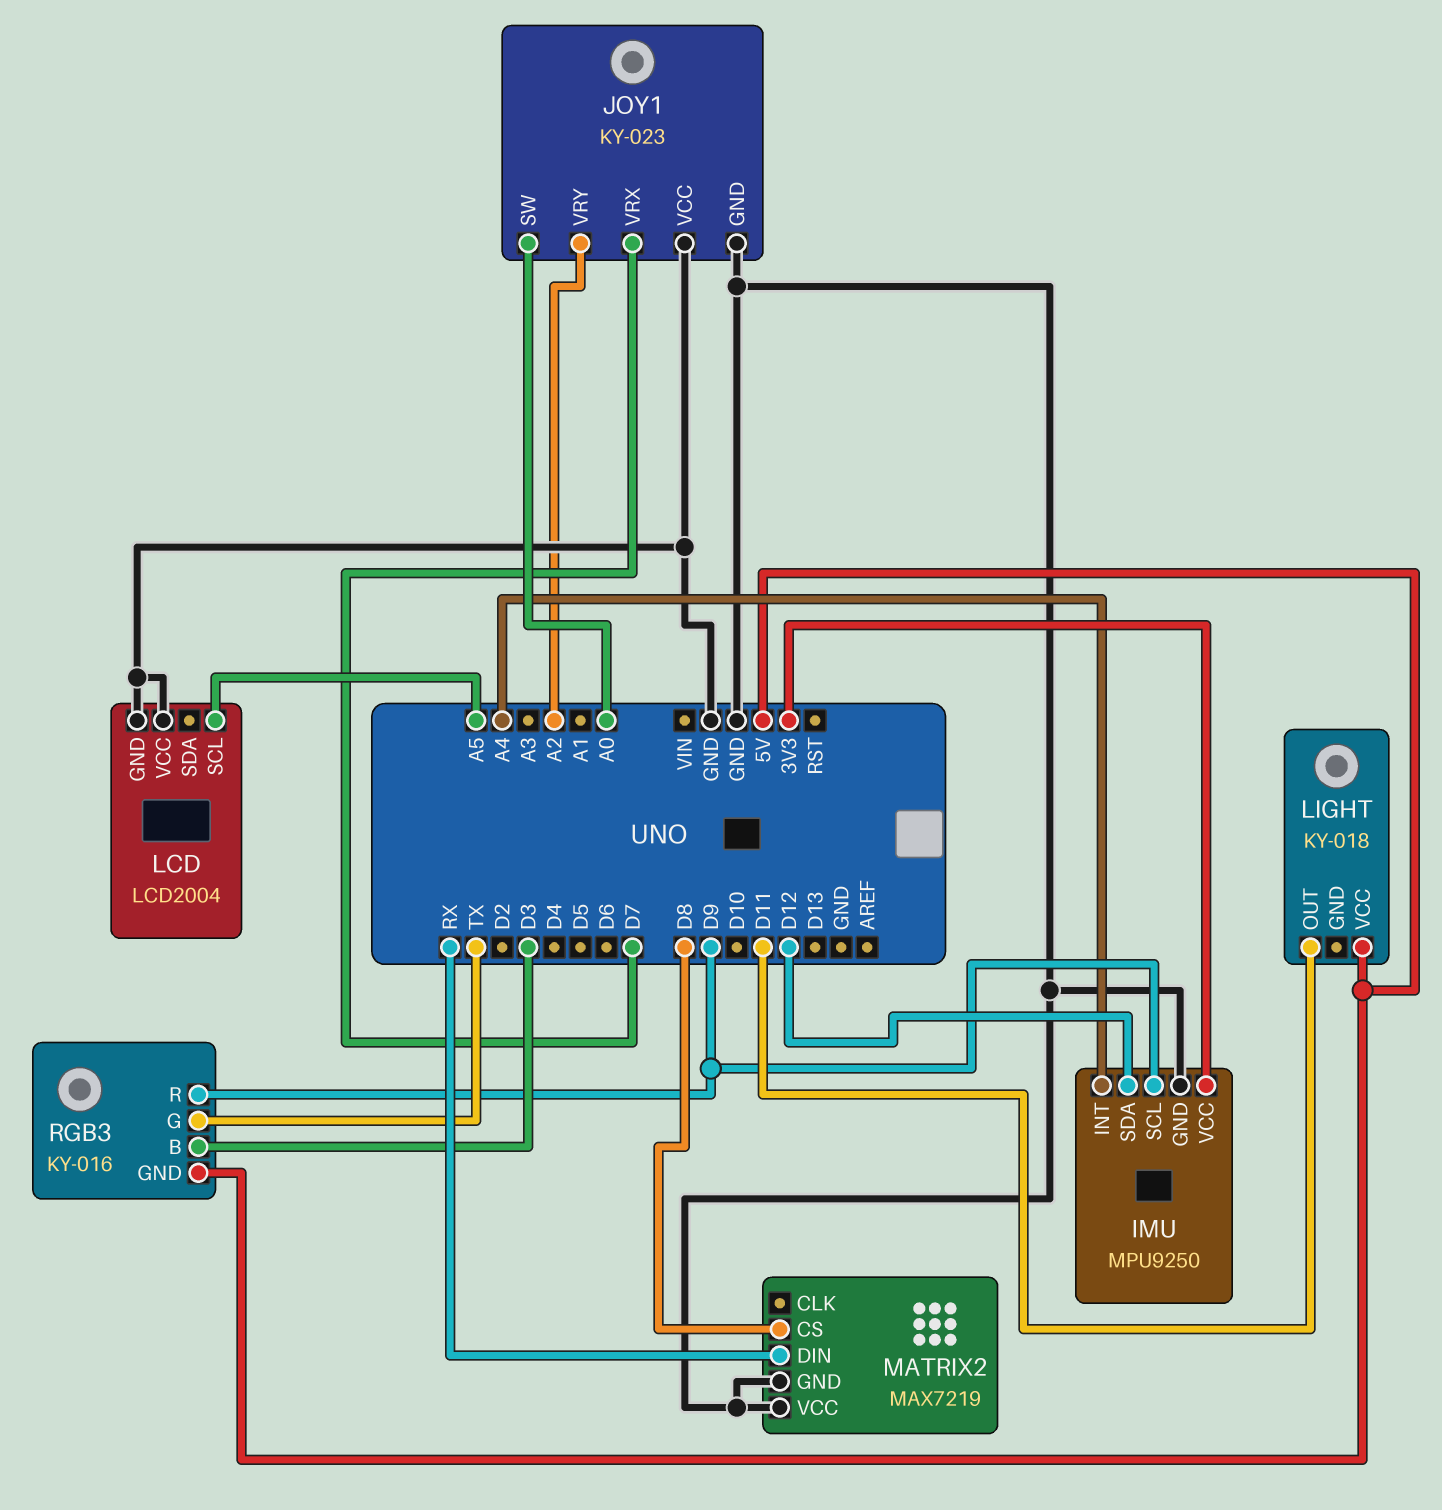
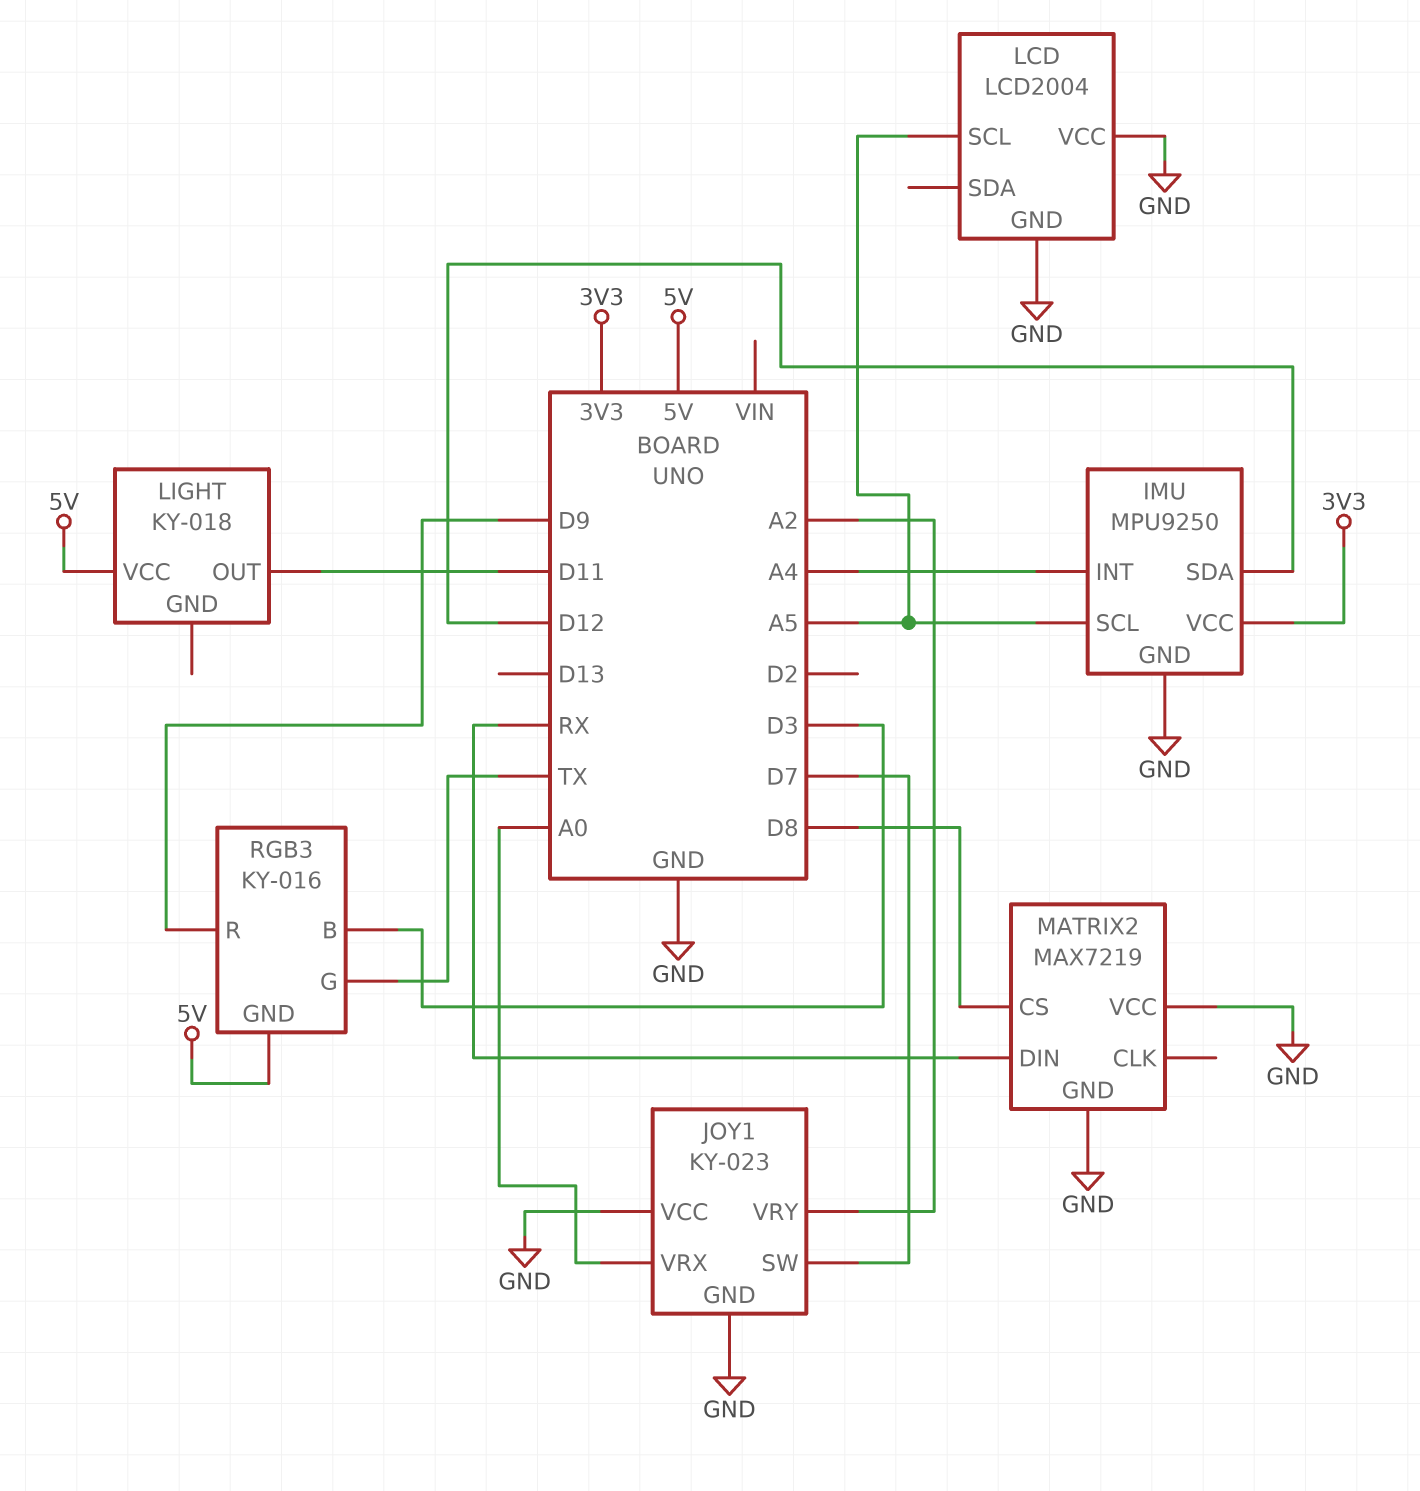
IMU pin SCL: D9 -> A5
JOY1 pin SW: A0 -> D7
JOY1 pin VRX: D7 -> A0

